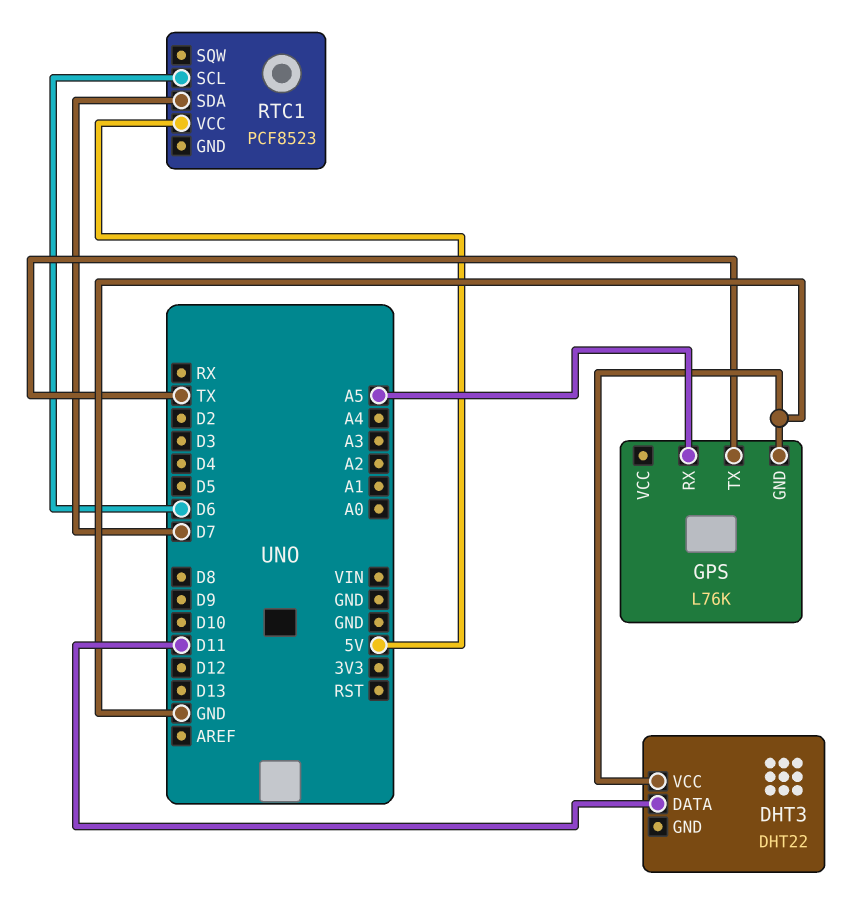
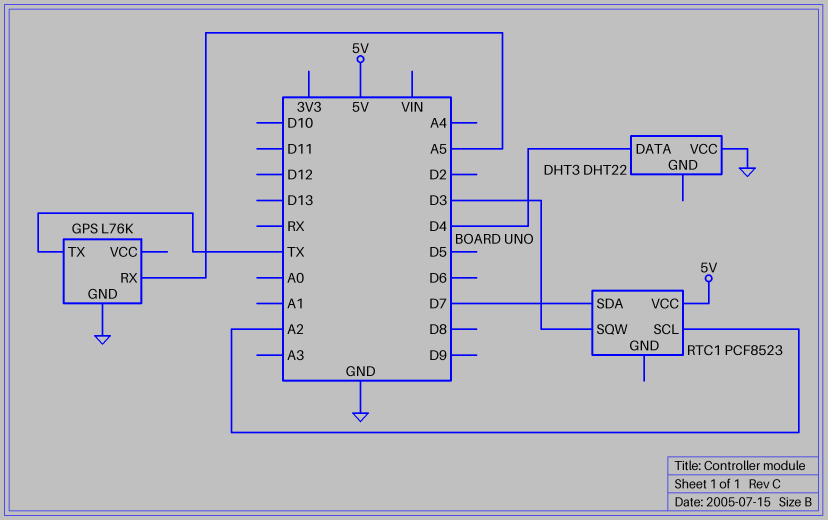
DHT3 pin DATA: D11 -> D4
RTC1 pin SCL: D6 -> A2
RTC1 pin SQW: none -> D3

